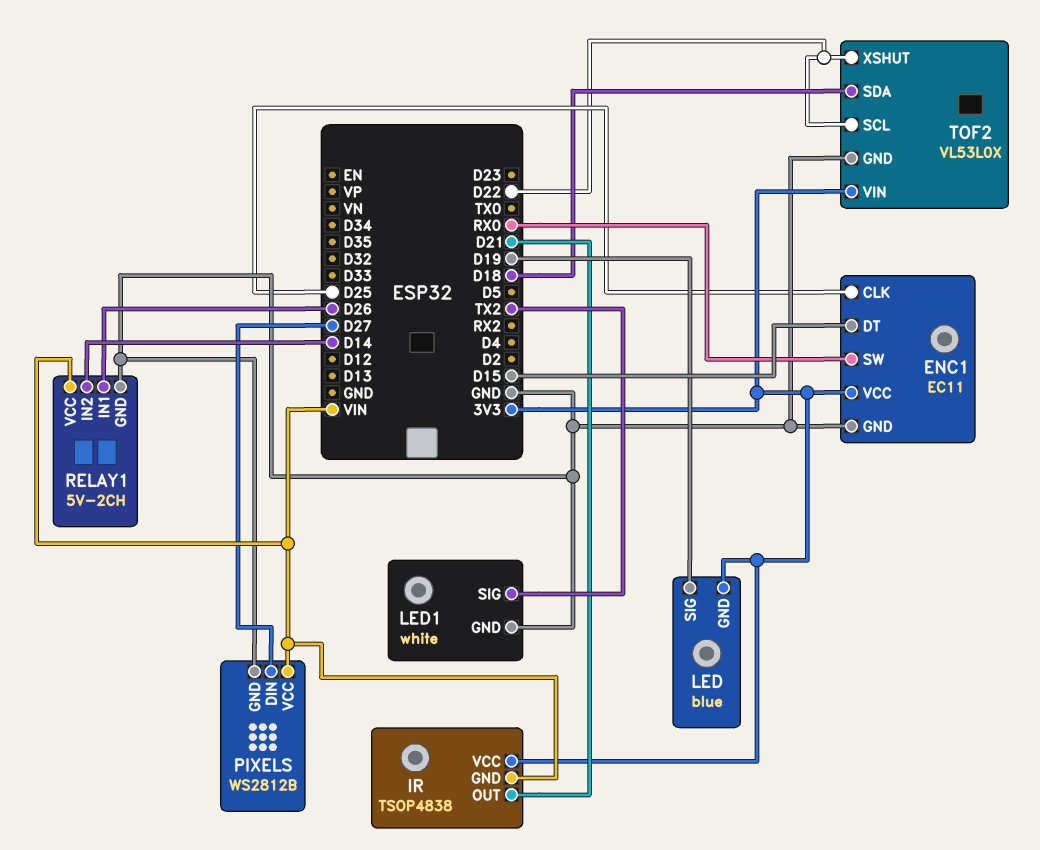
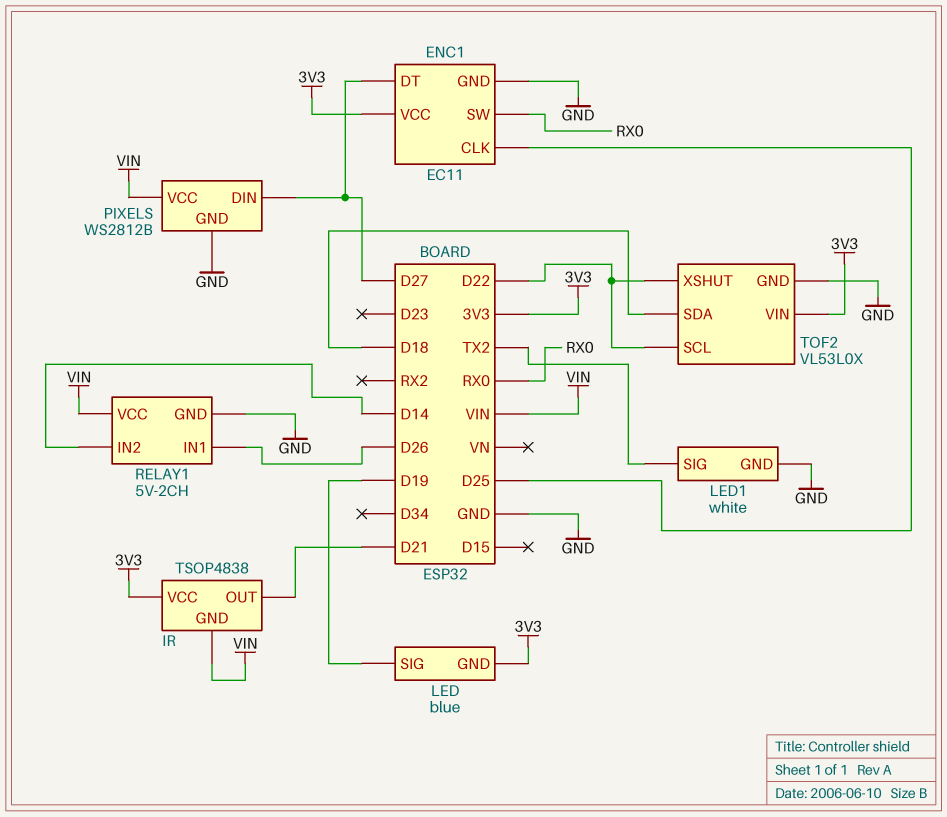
ENC1 pin DT: D15 -> D27

